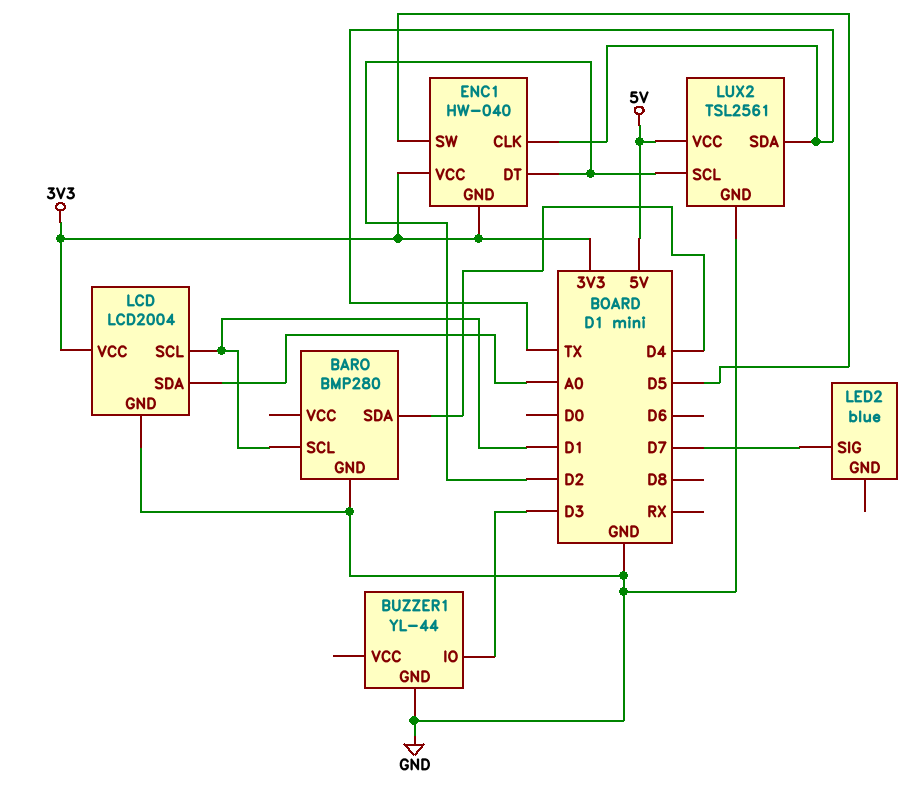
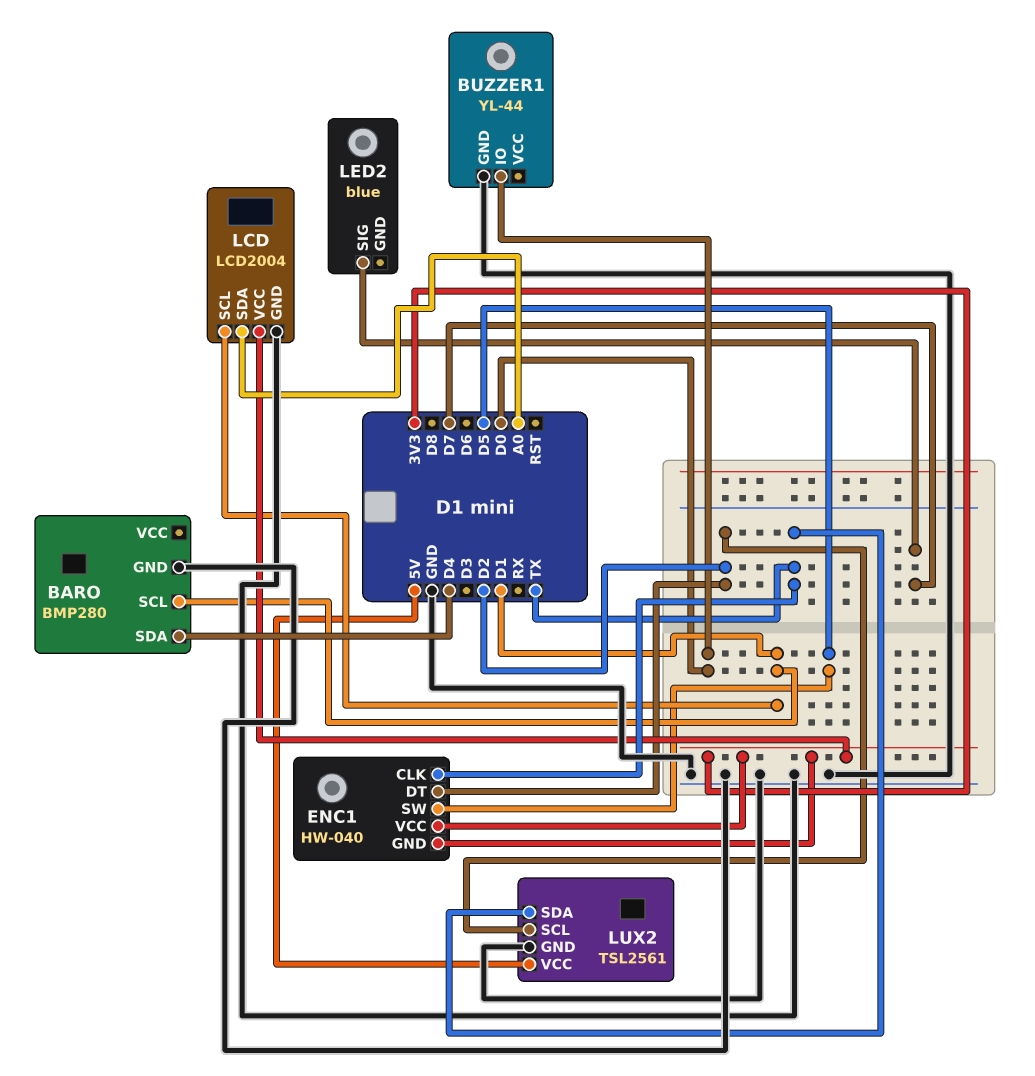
BUZZER1 pin IO: D3 -> D0

